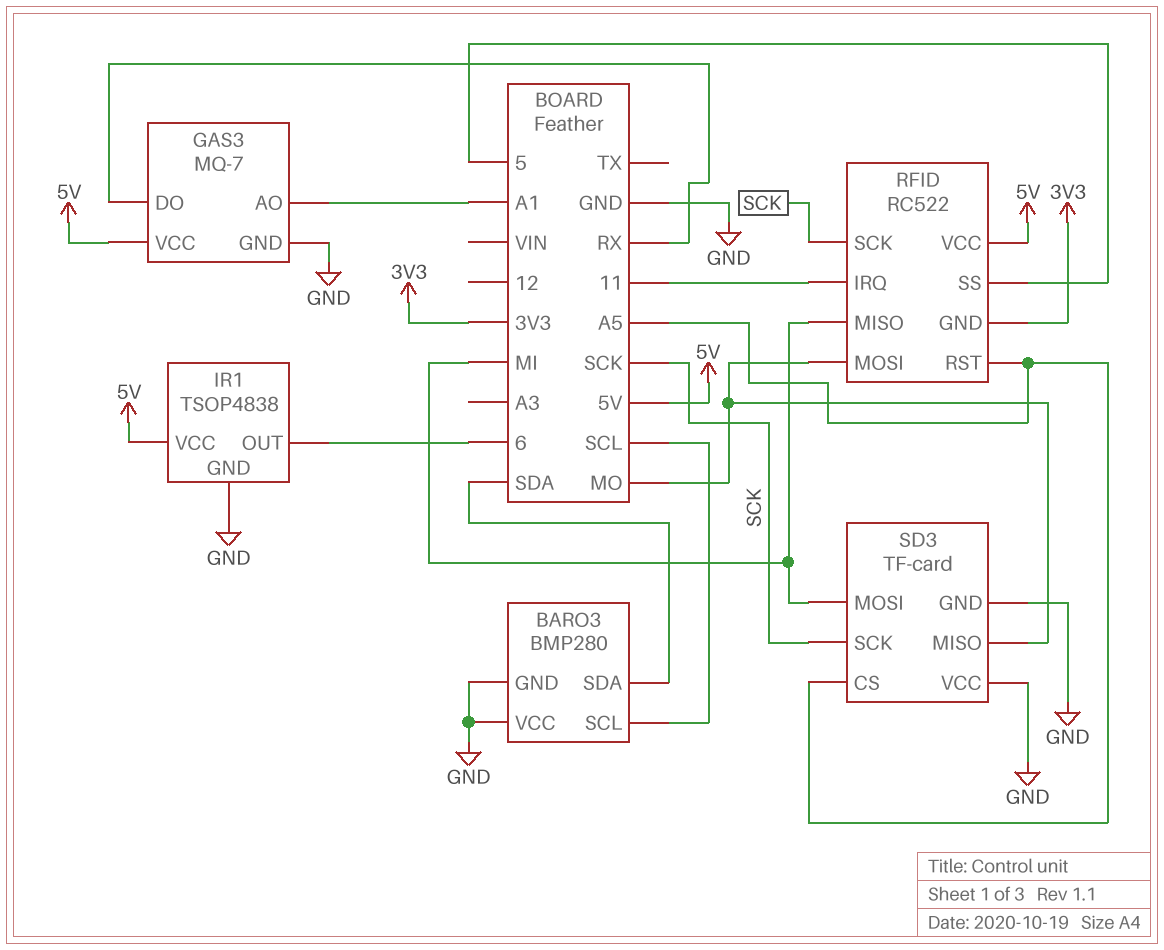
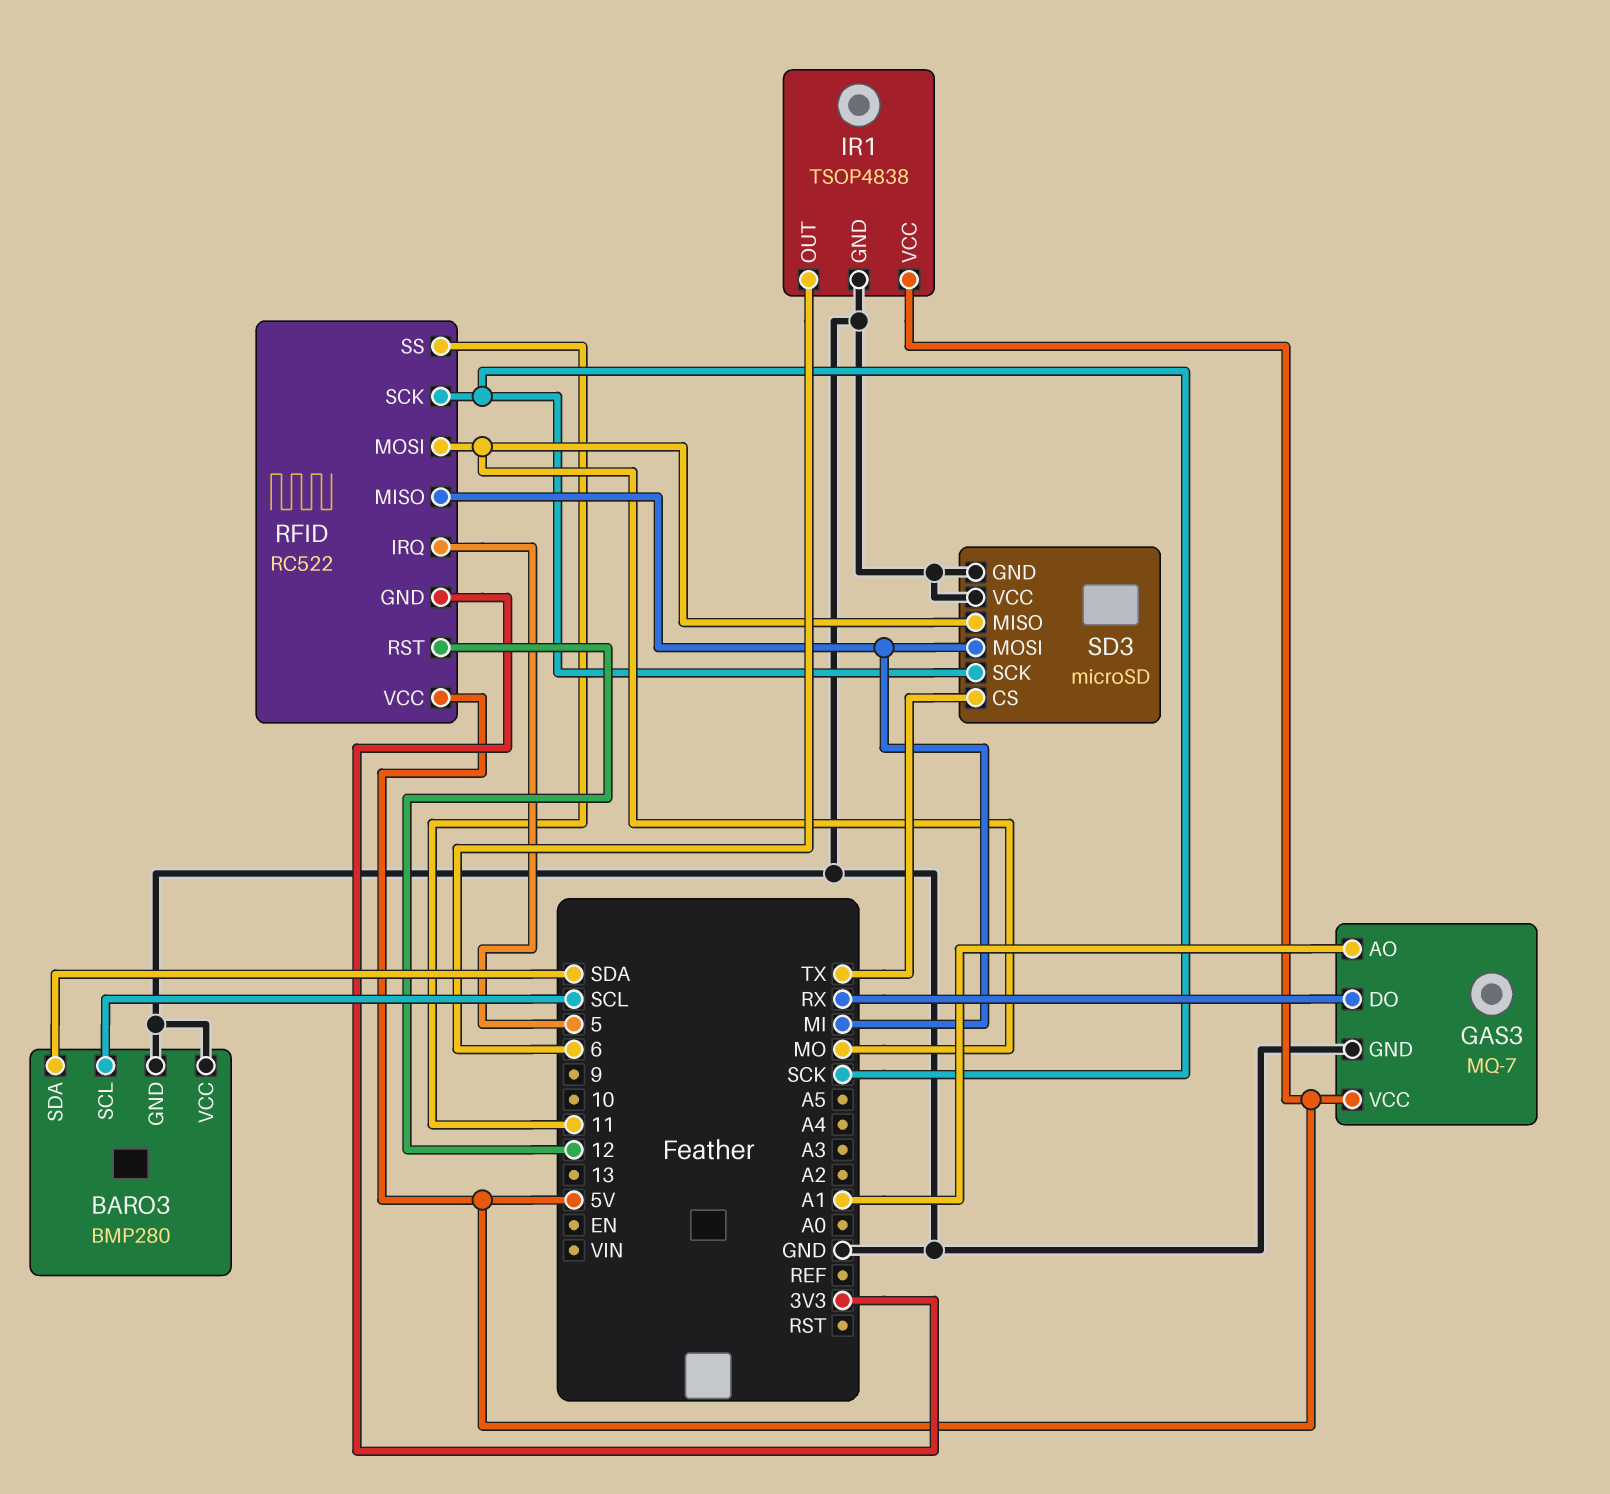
RFID pin IRQ: 11 -> 5
RFID pin RST: A5 -> 12
RFID pin SS: 5 -> 11
SD3: TF-card -> microSD
SD3 pin CS: A5 -> TX

